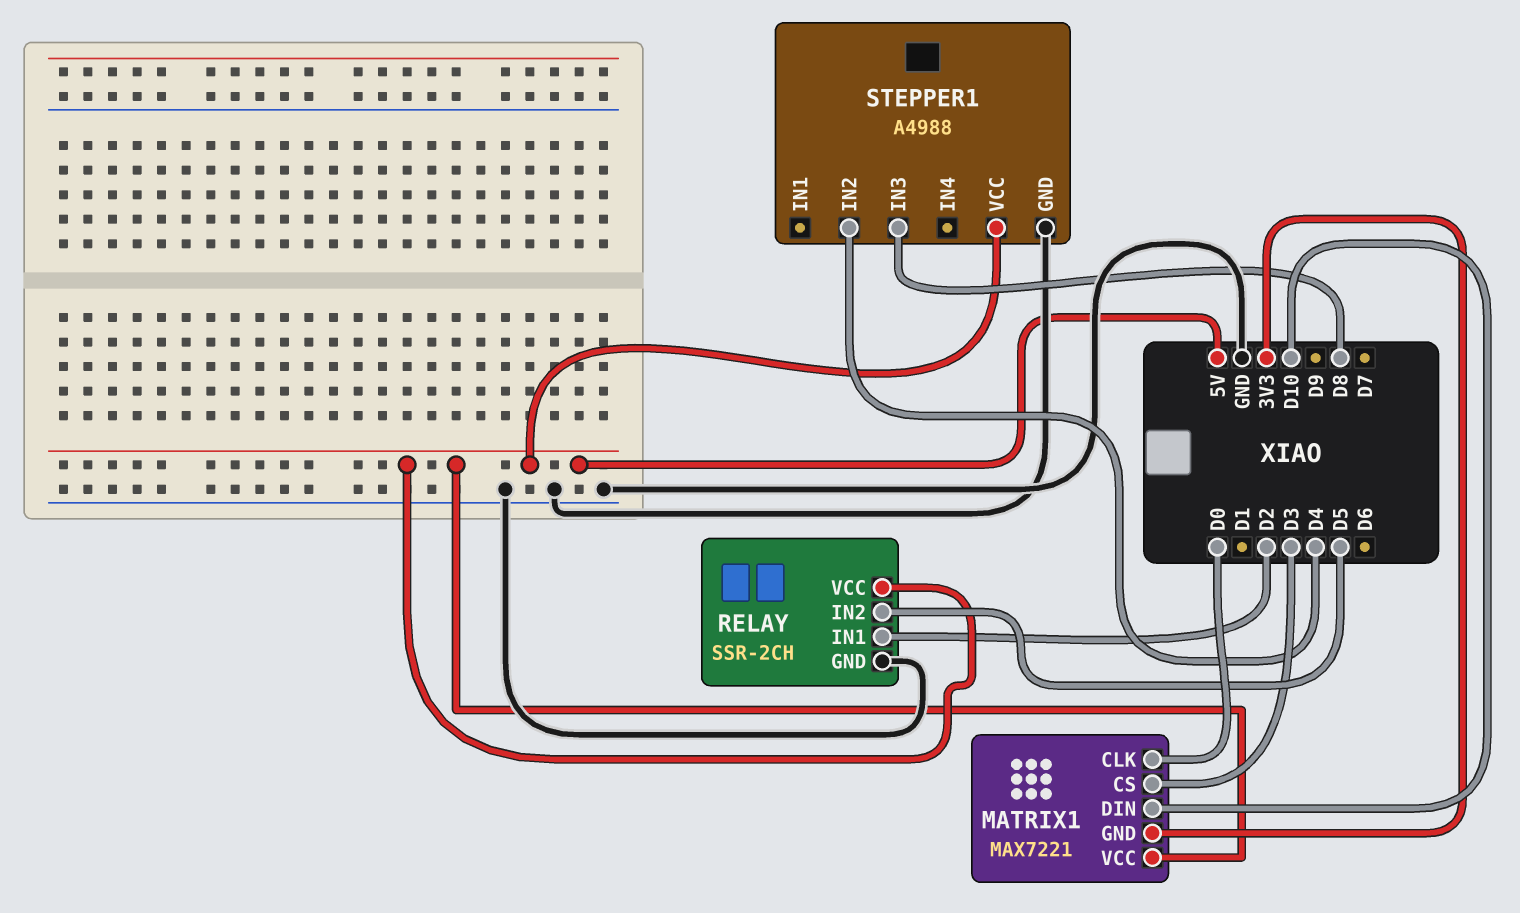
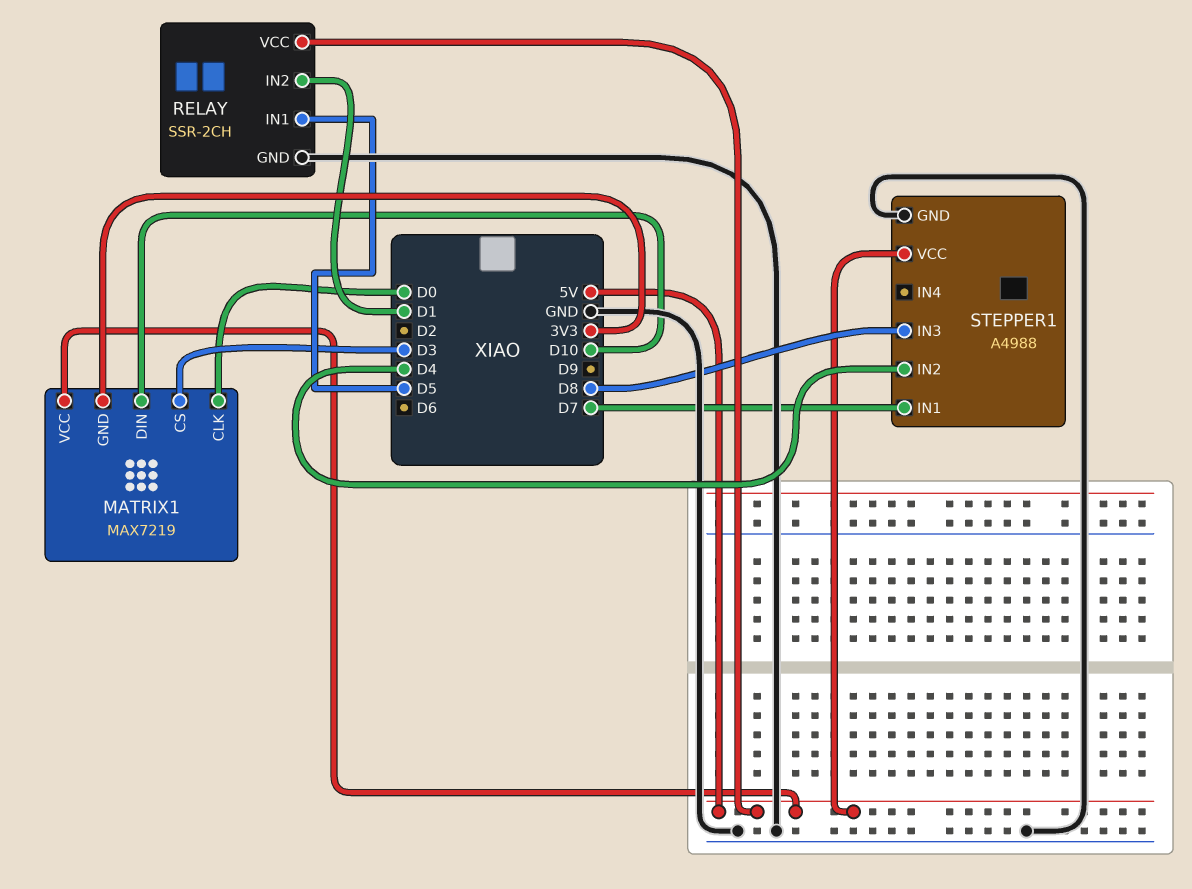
MATRIX1: MAX7221 -> MAX7219
RELAY pin IN1: D2 -> D5
RELAY pin IN2: D5 -> D1
STEPPER1 pin IN1: none -> D7

